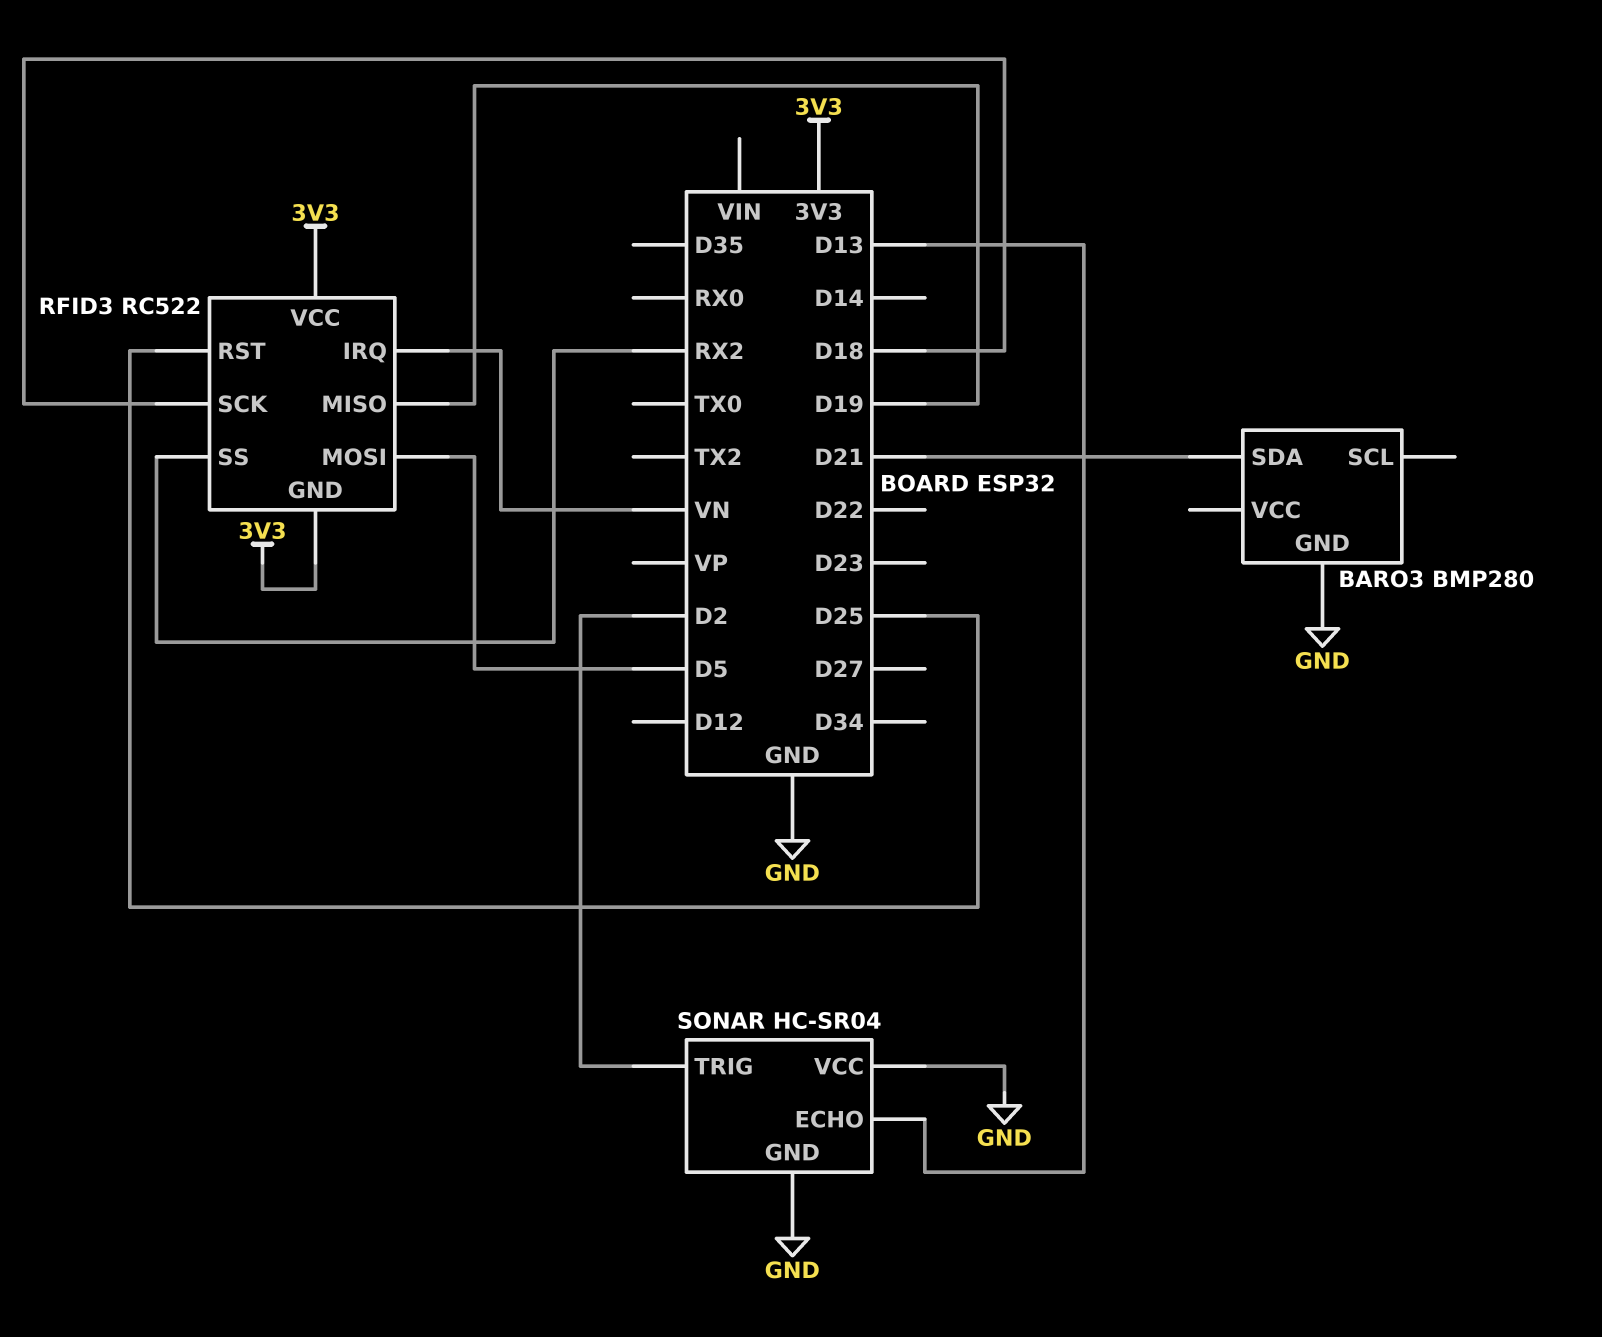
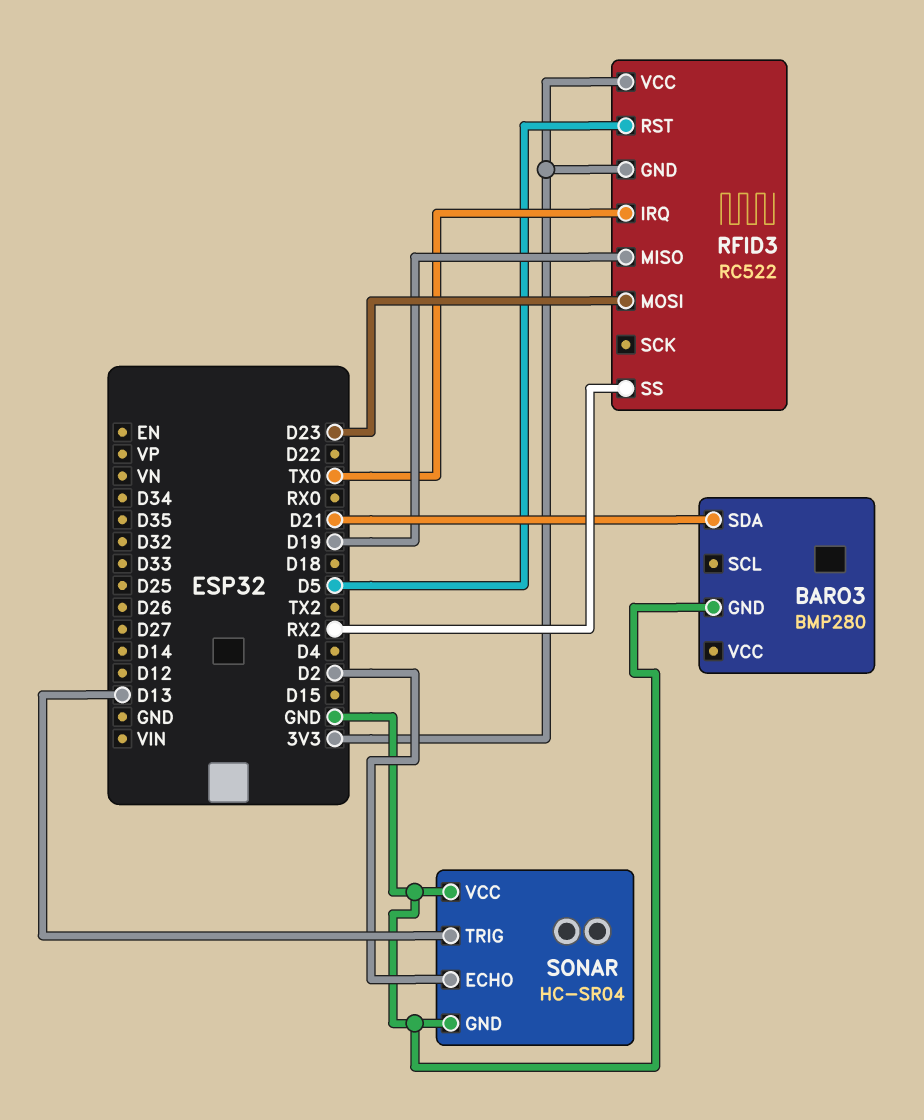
RFID3 pin IRQ: VN -> TX0
RFID3 pin MOSI: D5 -> D23
RFID3 pin RST: D25 -> D5
RFID3 pin SCK: D18 -> none
SONAR pin ECHO: D13 -> D2
SONAR pin TRIG: D2 -> D13

